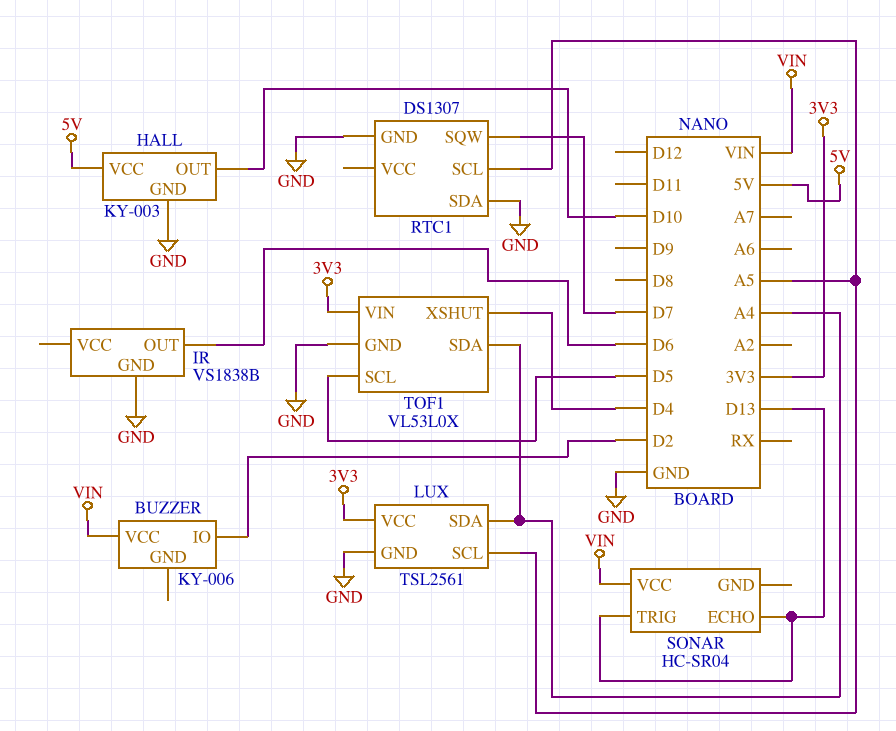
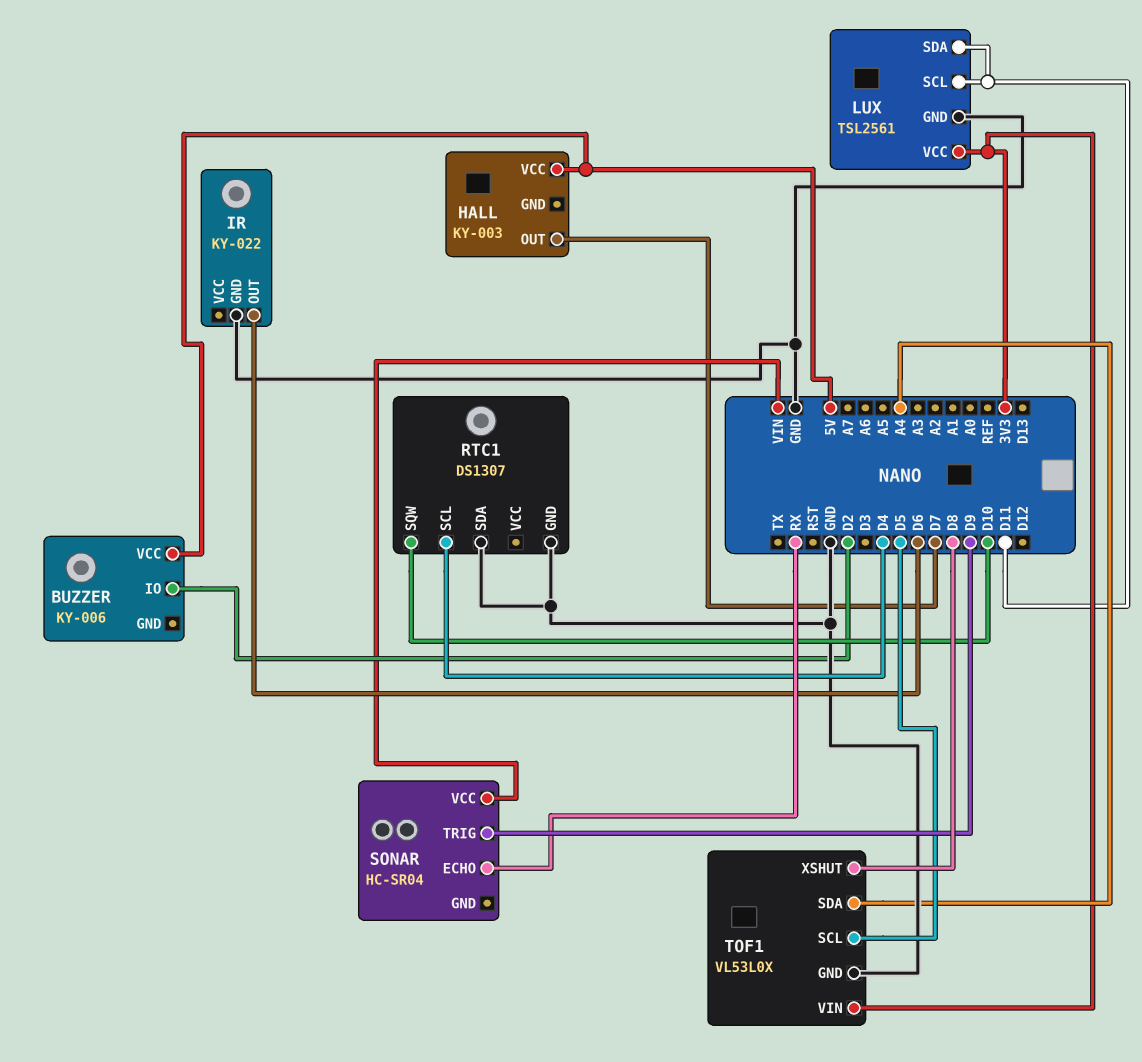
BUZZER pin VCC: VIN -> 5V
HALL pin GND: GND -> none
HALL pin OUT: D10 -> D7
IR: VS1838B -> KY-022
LUX pin SCL: A5 -> D11
LUX pin SDA: A4 -> D11
RTC1 pin SCL: A5 -> D4
RTC1 pin SQW: D7 -> D10
SONAR pin ECHO: D13 -> RX
SONAR pin TRIG: D13 -> D9
TOF1 pin XSHUT: D4 -> D8

